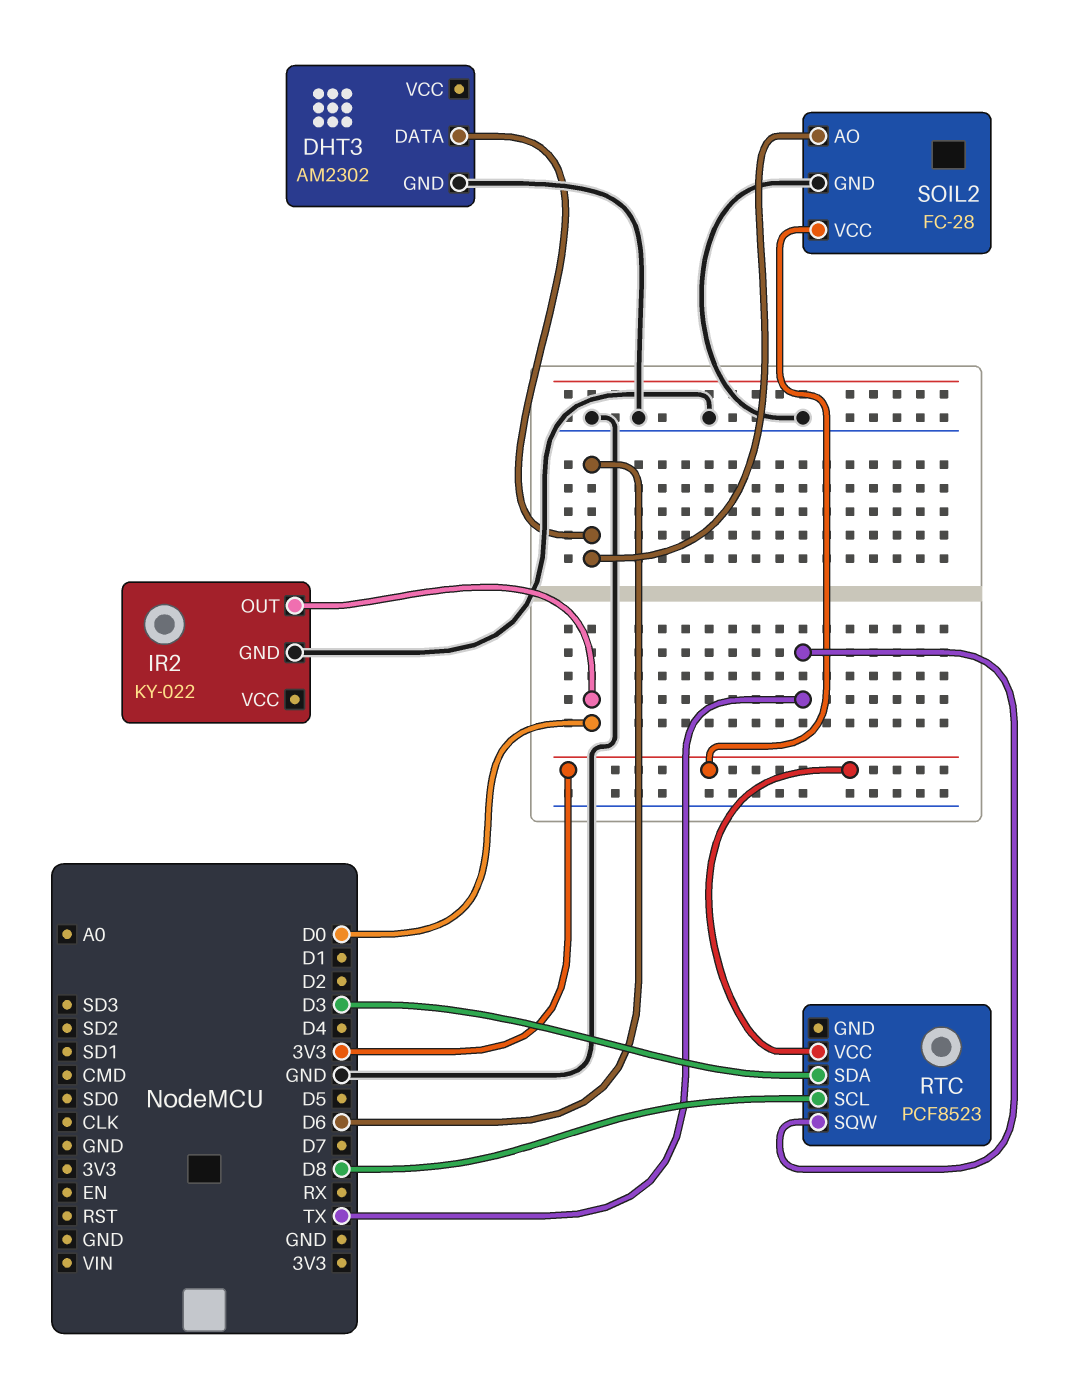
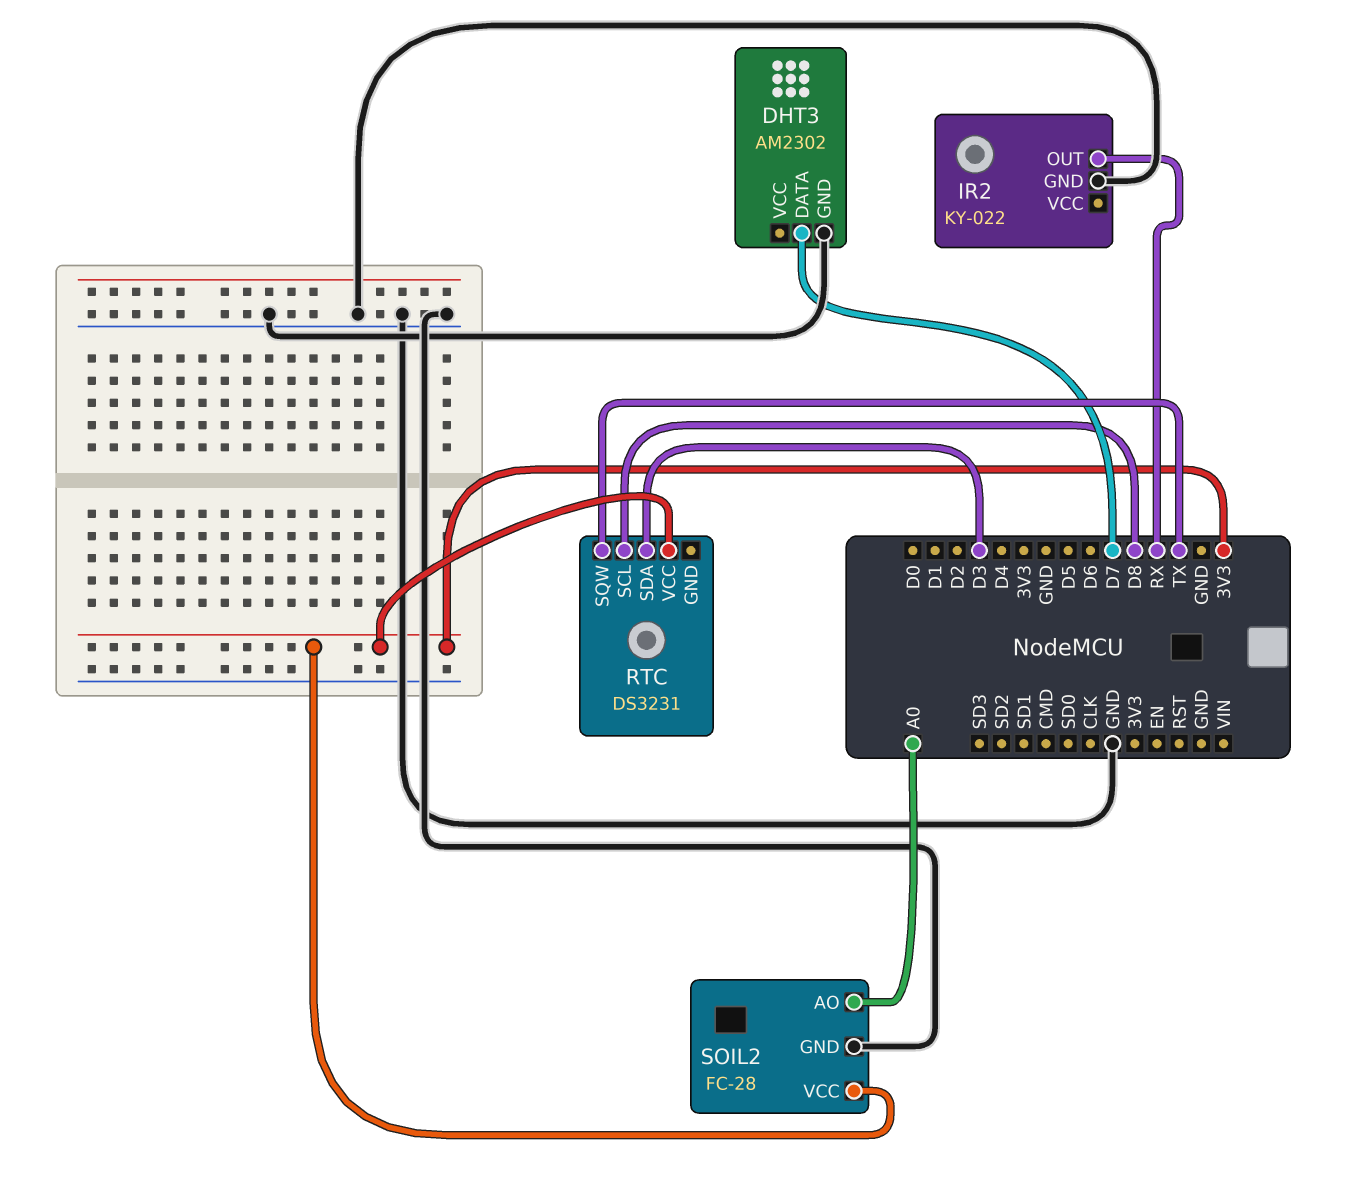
DHT3 pin DATA: D6 -> D7
IR2 pin OUT: D0 -> RX
RTC: PCF8523 -> DS3231
SOIL2 pin AO: D6 -> A0

